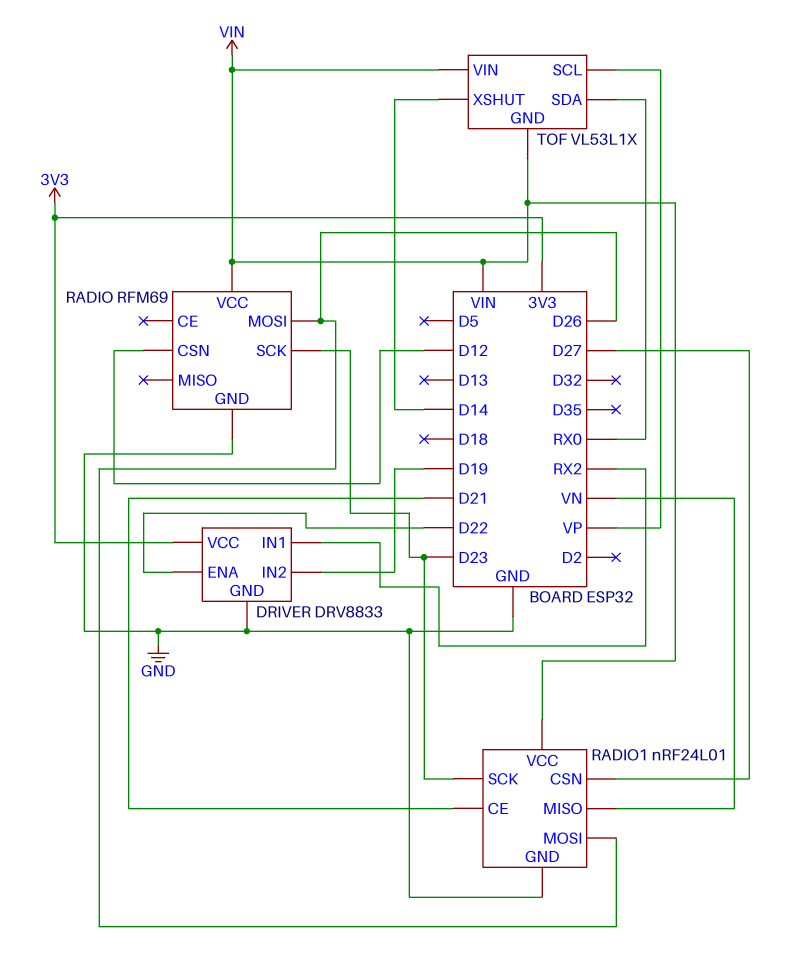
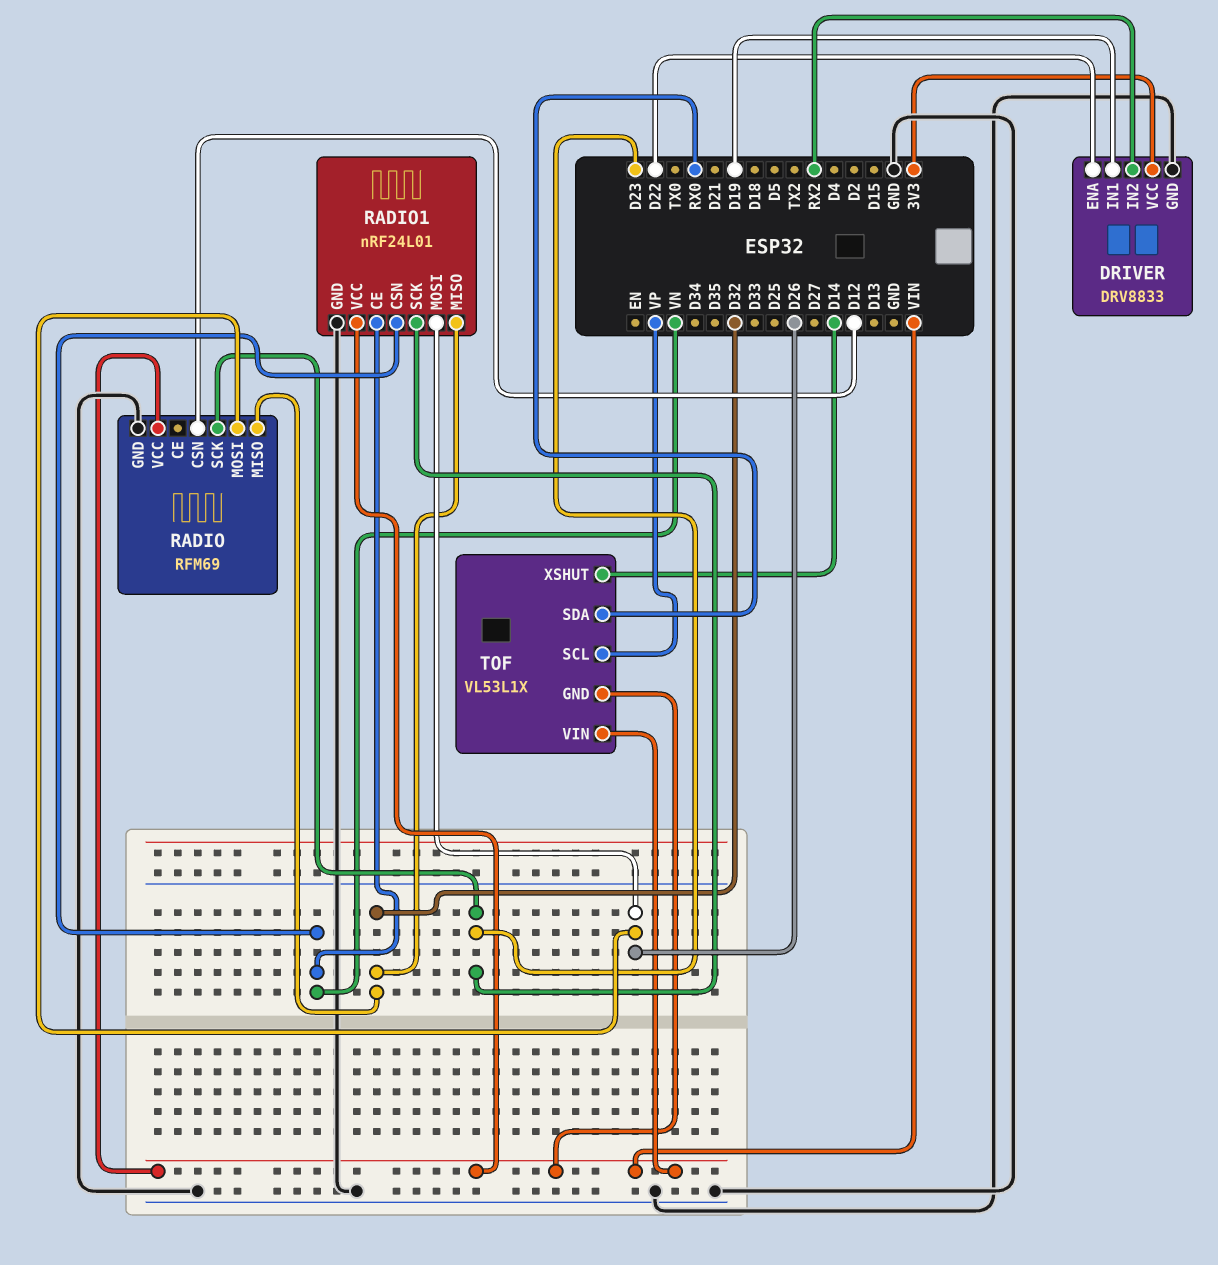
DRIVER pin IN1: RX2 -> D19
DRIVER pin IN2: D19 -> RX2
RADIO pin MISO: none -> D32
RADIO1 pin CE: D21 -> VN
RADIO1 pin CSN: D27 -> VN
RADIO1 pin MISO: VN -> D32

